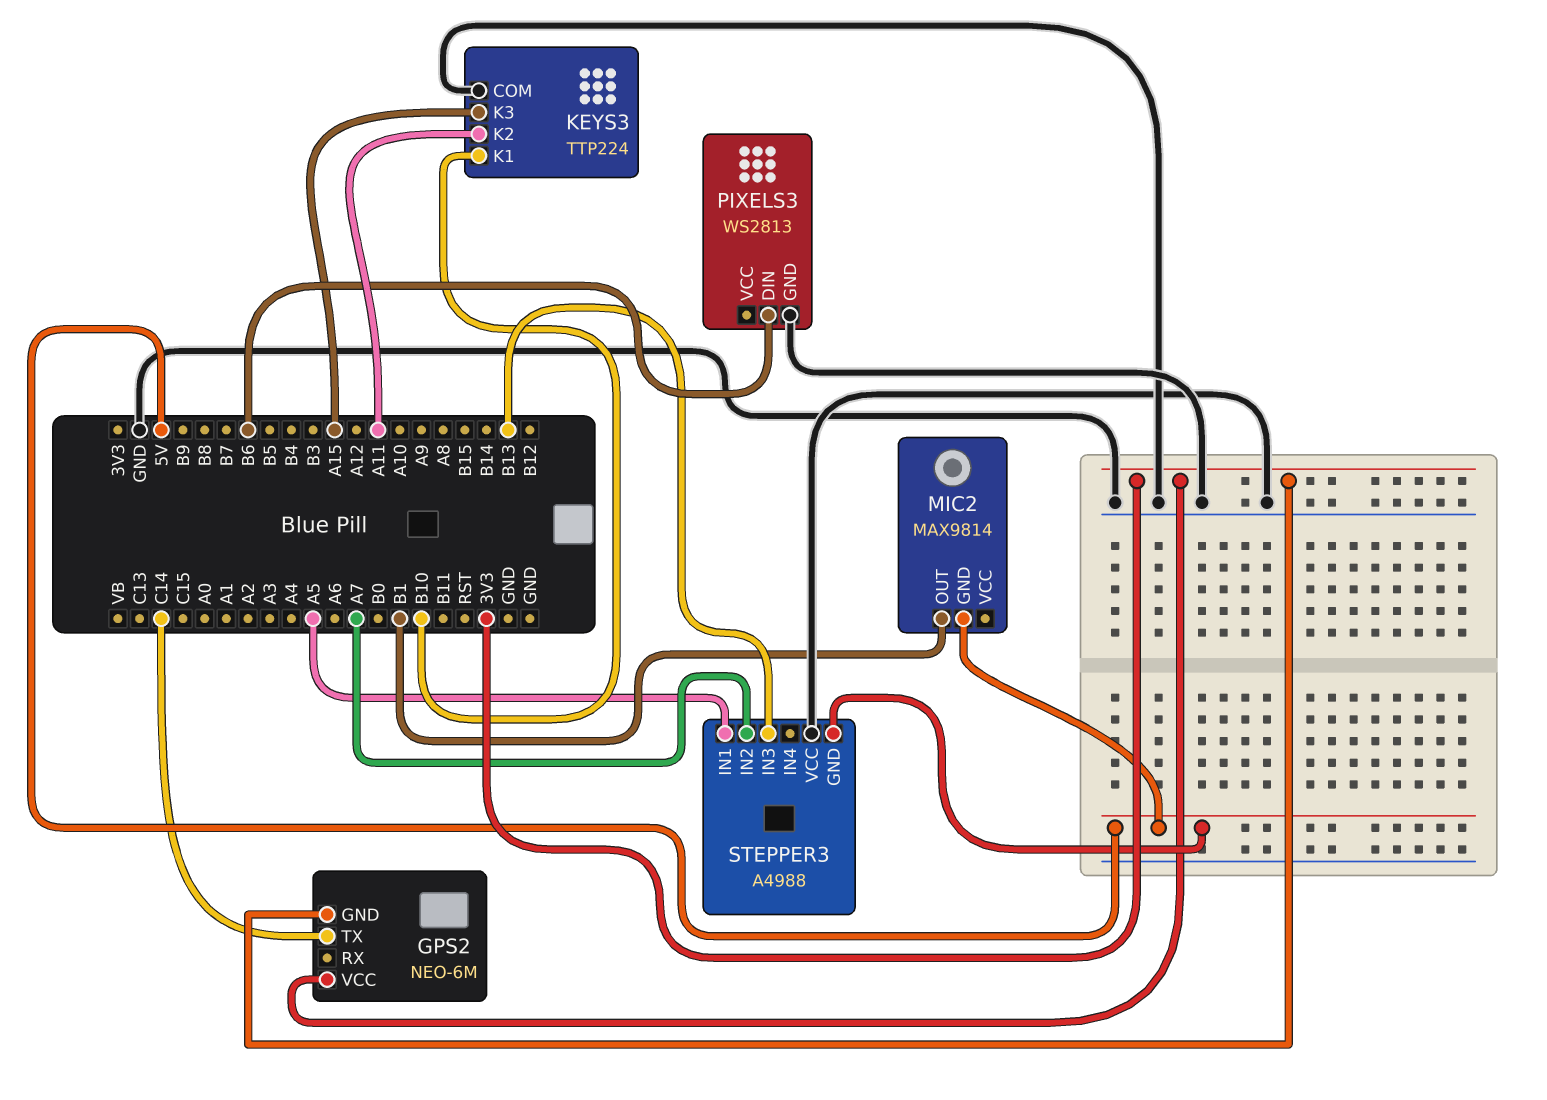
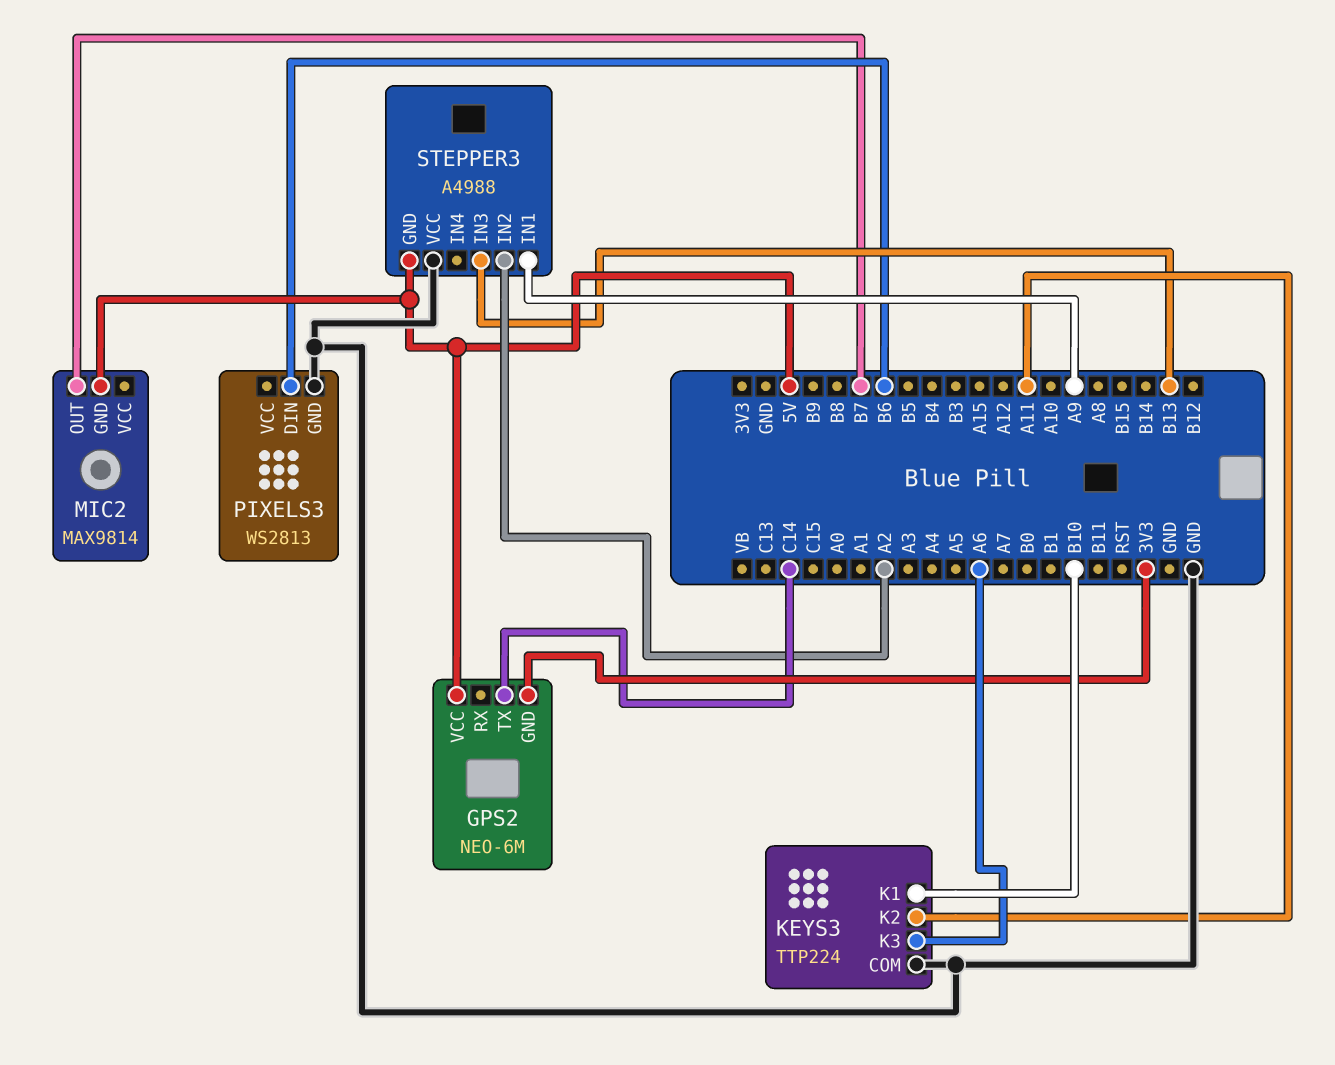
GPS2 pin VCC: 3V3 -> 5V
KEYS3 pin K3: A15 -> A6
MIC2 pin OUT: B1 -> B7
STEPPER3 pin IN1: A5 -> A9
STEPPER3 pin IN2: A7 -> A2

